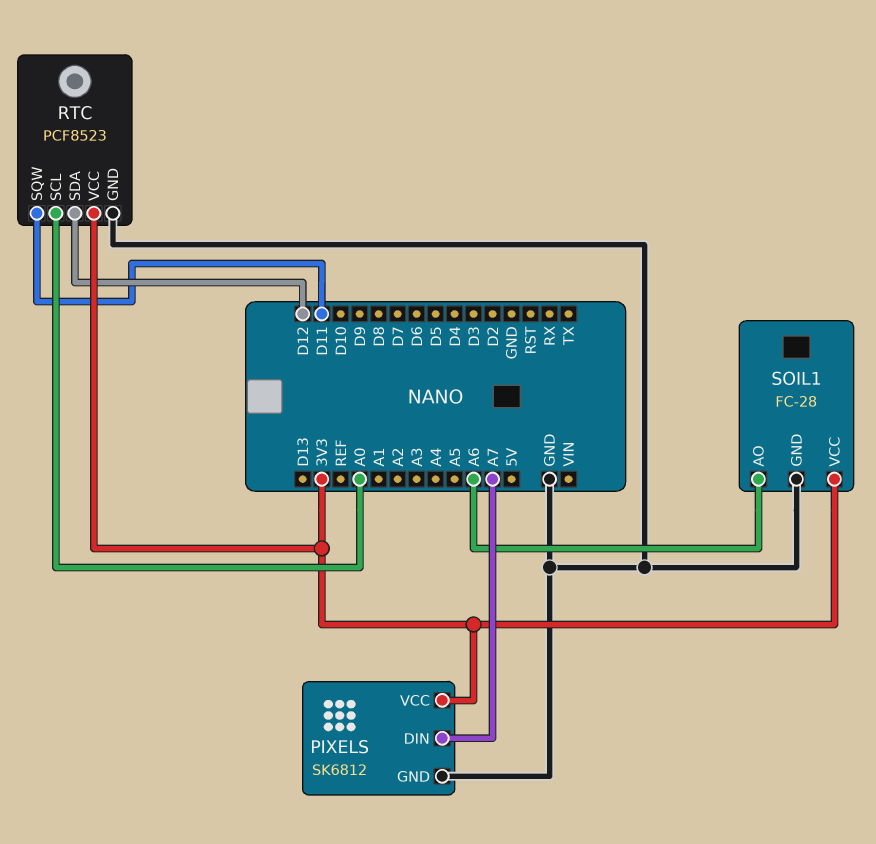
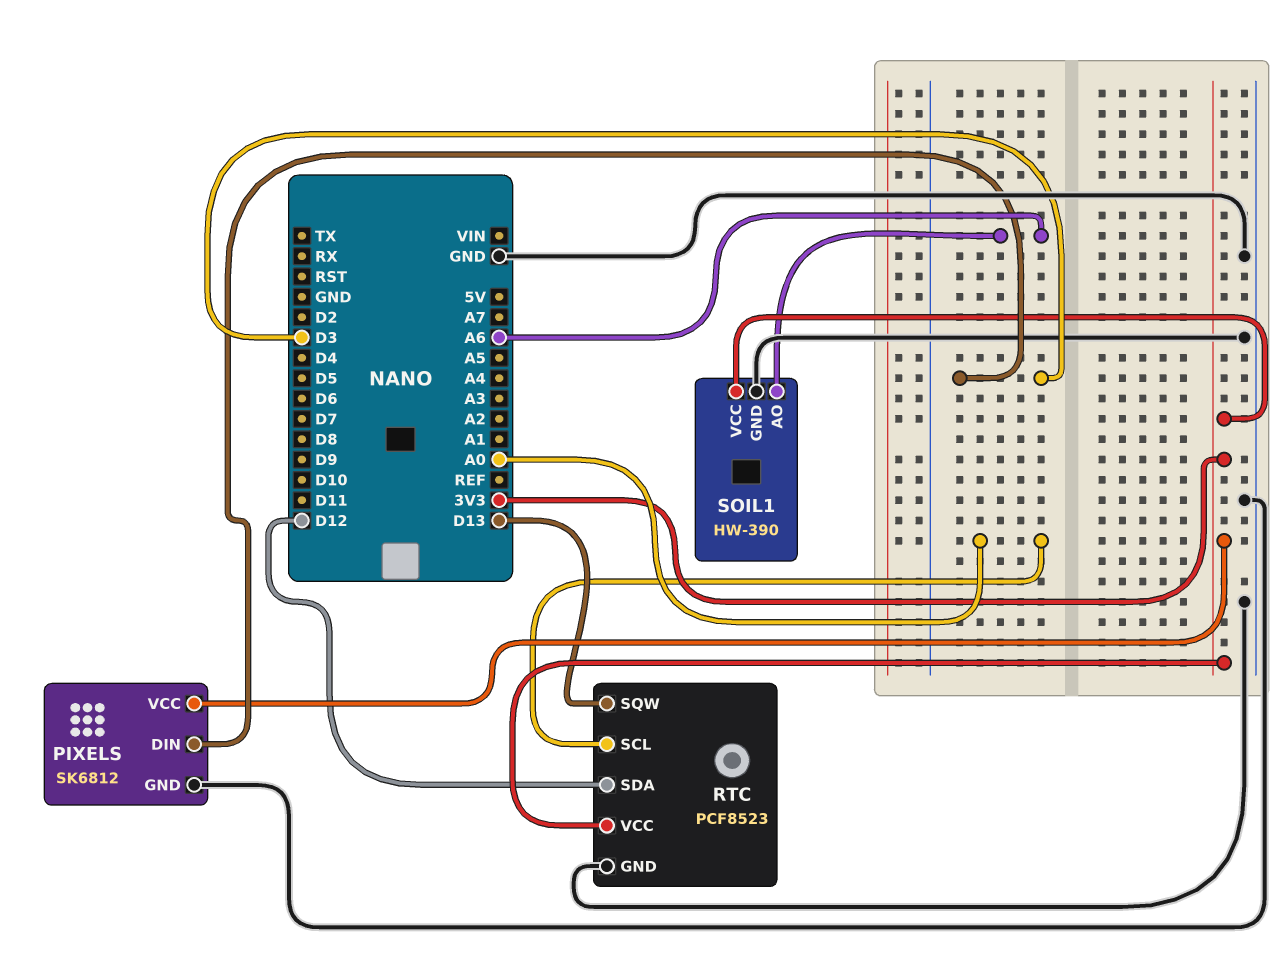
PIXELS pin DIN: A7 -> D3
RTC pin SQW: D11 -> D13
SOIL1: FC-28 -> HW-390

